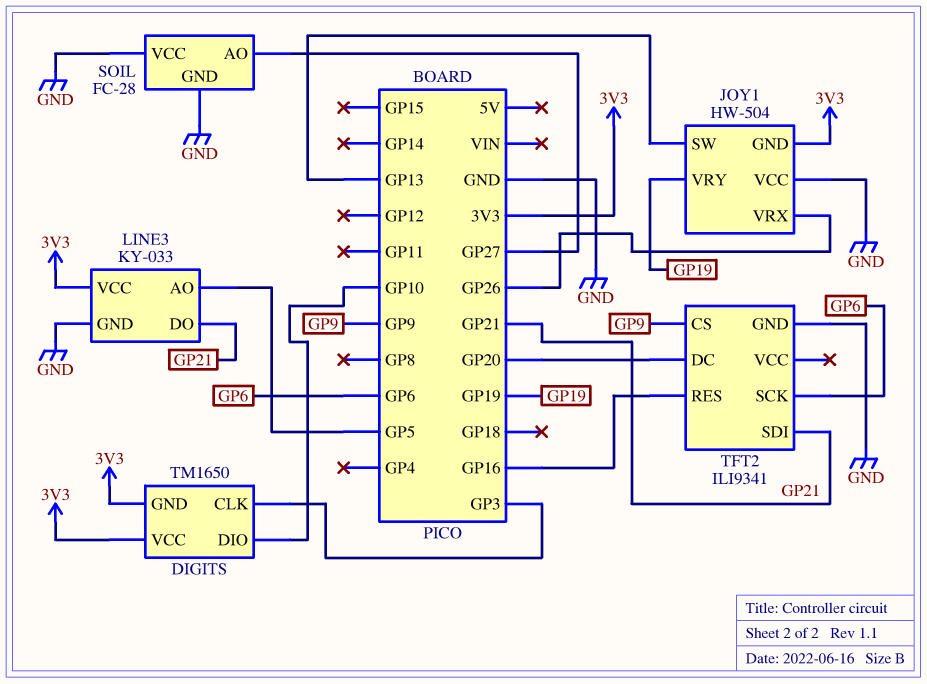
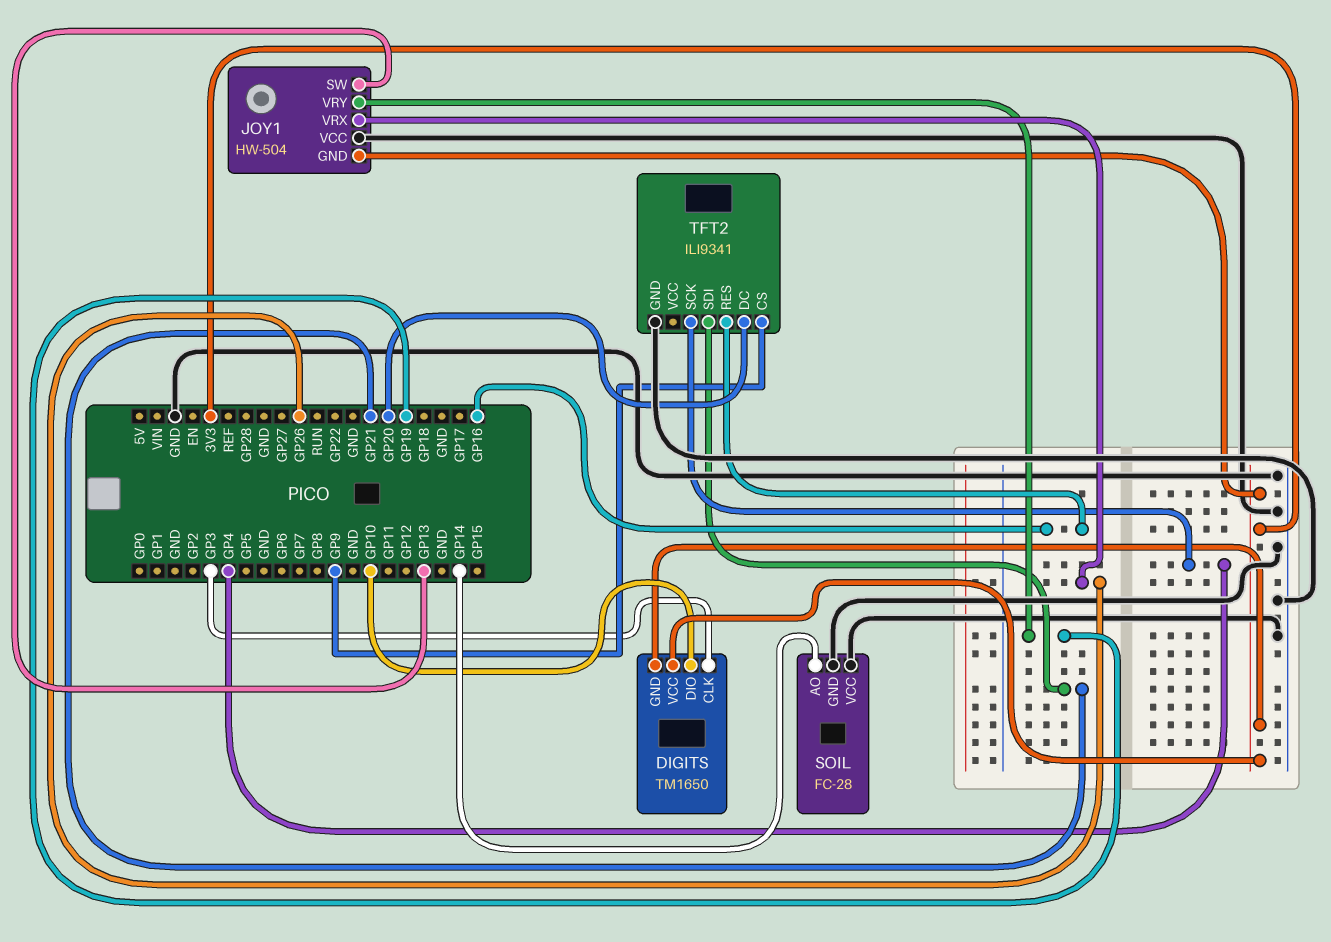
LINE3: KY-033 -> none
LINE3 pin AO: GP5 -> none
LINE3 pin DO: GP21 -> none
LINE3 pin GND: GND -> none
LINE3 pin VCC: 3V3 -> none
SOIL pin AO: GP27 -> GP14
TFT2 pin SCK: GP6 -> GP4

